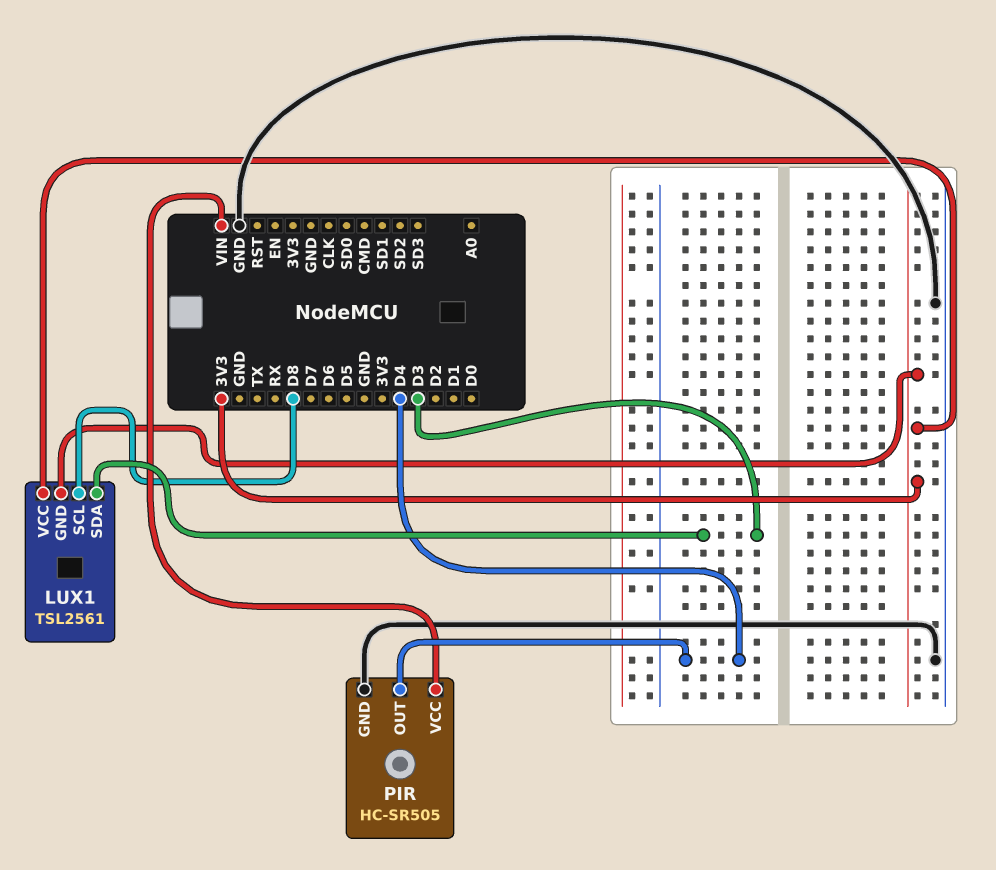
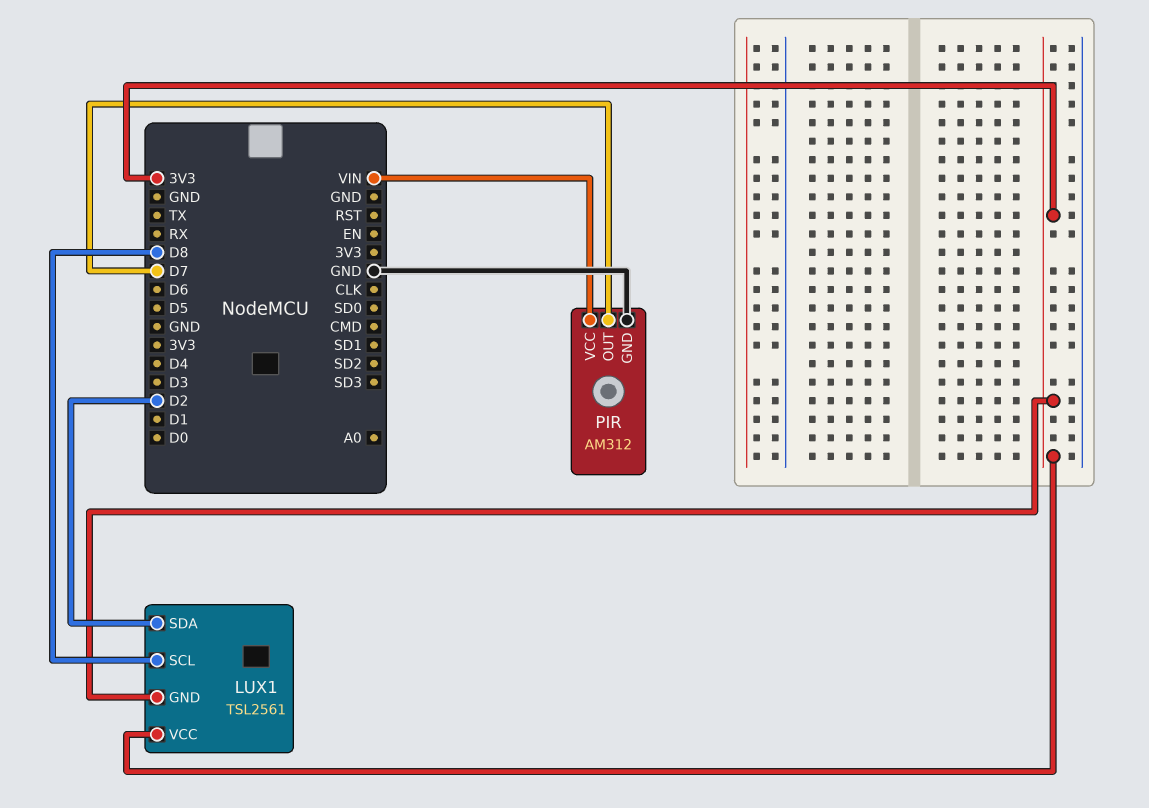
LUX1 pin SDA: D3 -> D2
PIR: HC-SR505 -> AM312
PIR pin OUT: D4 -> D7

